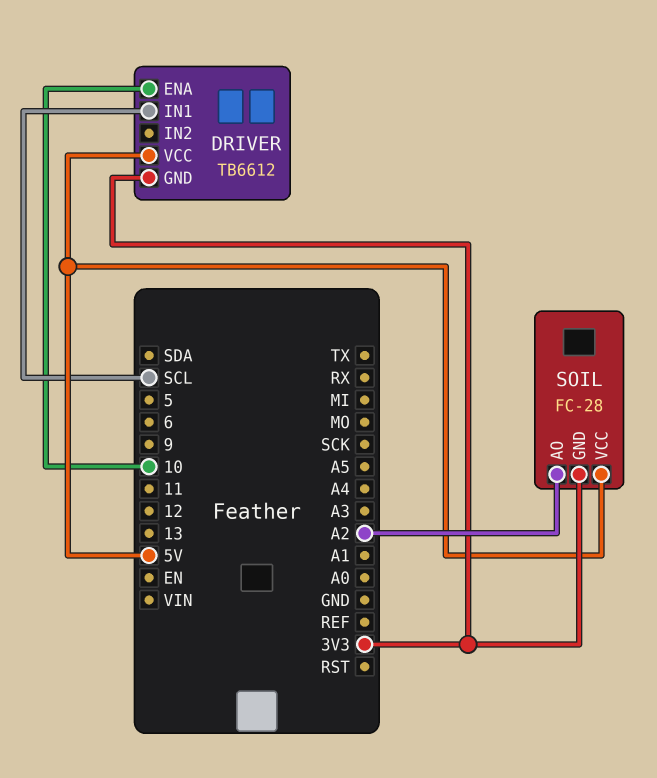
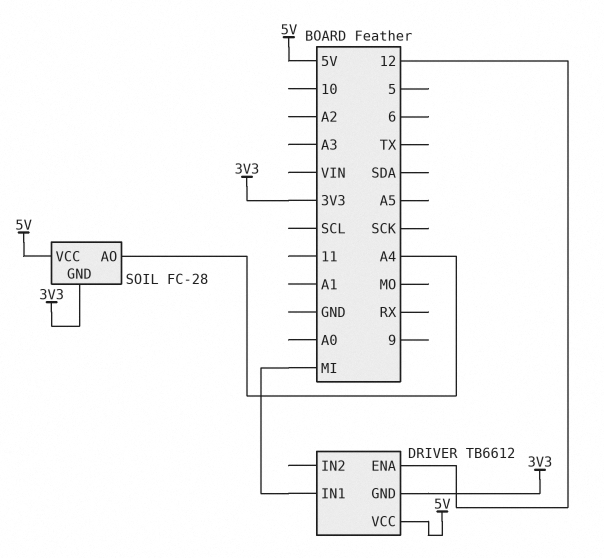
DRIVER pin ENA: 10 -> 12
DRIVER pin IN1: SCL -> MI
SOIL pin AO: A2 -> A4

